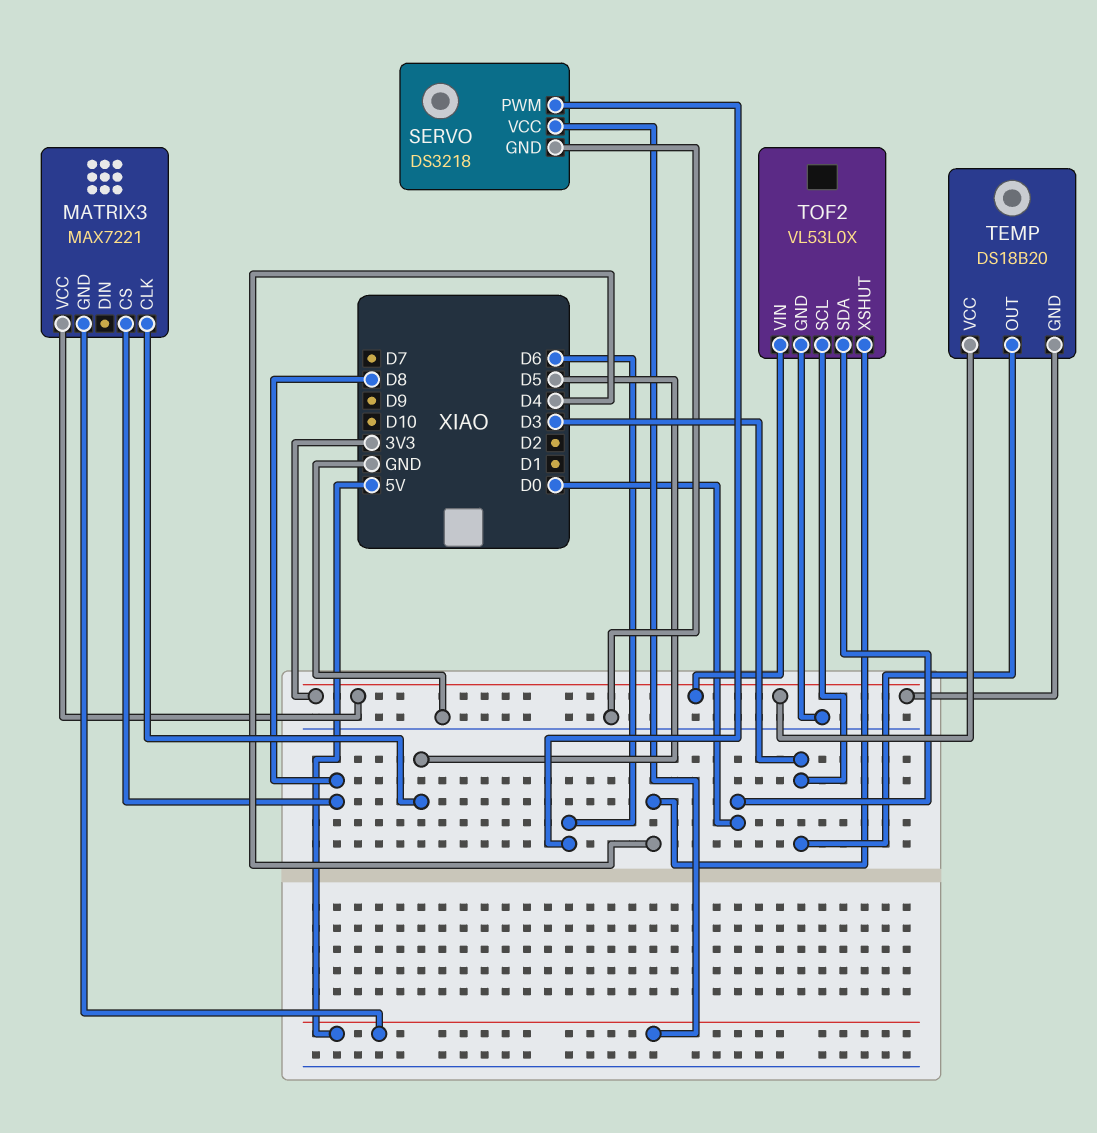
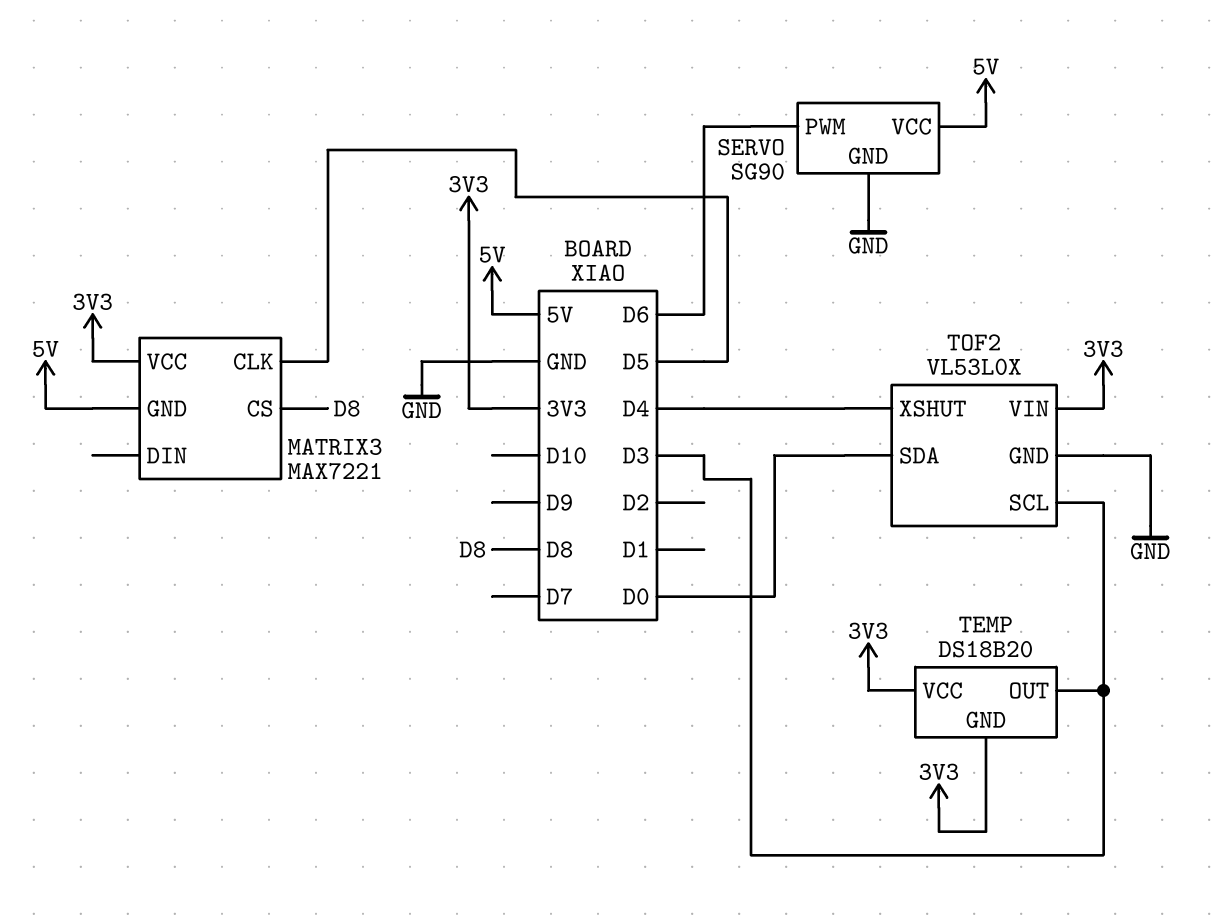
SERVO: DS3218 -> SG90

